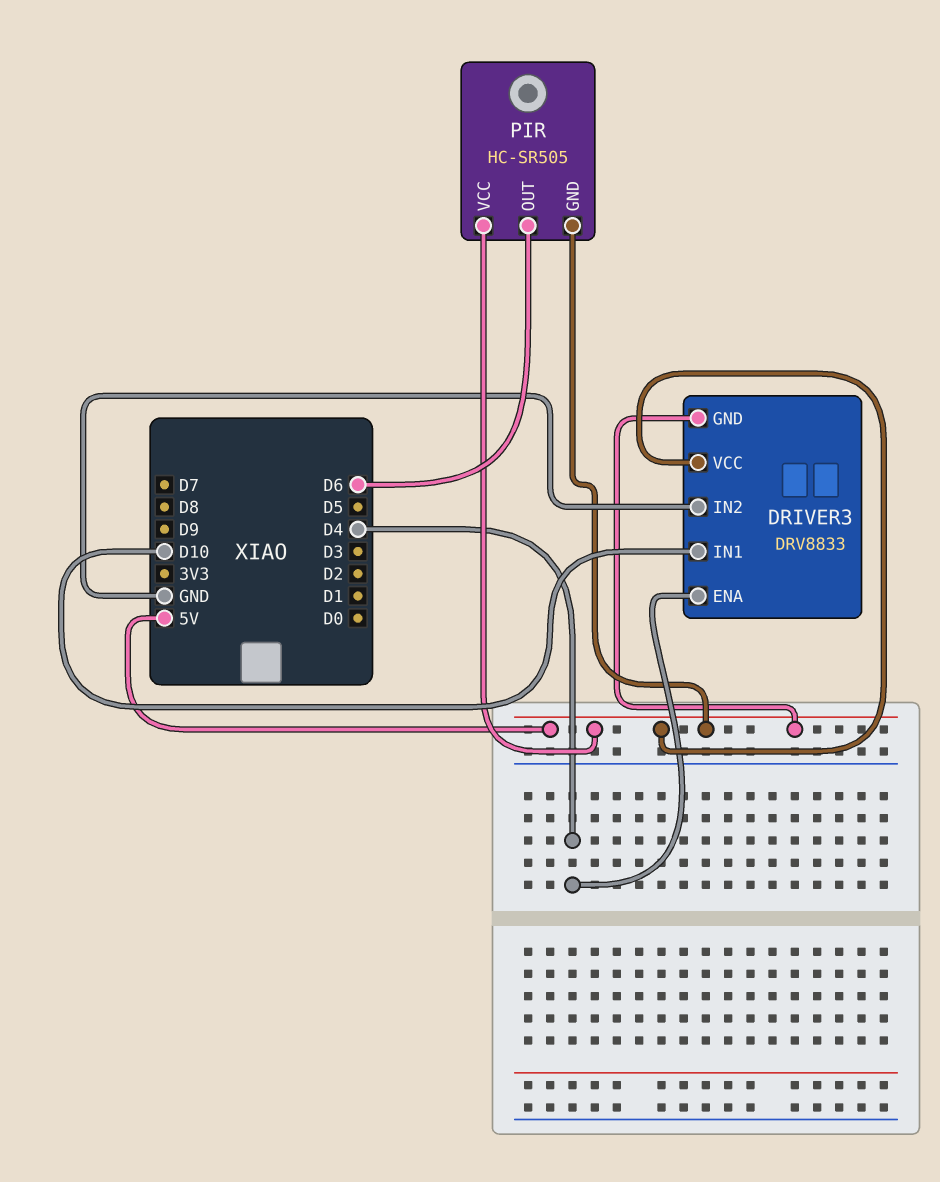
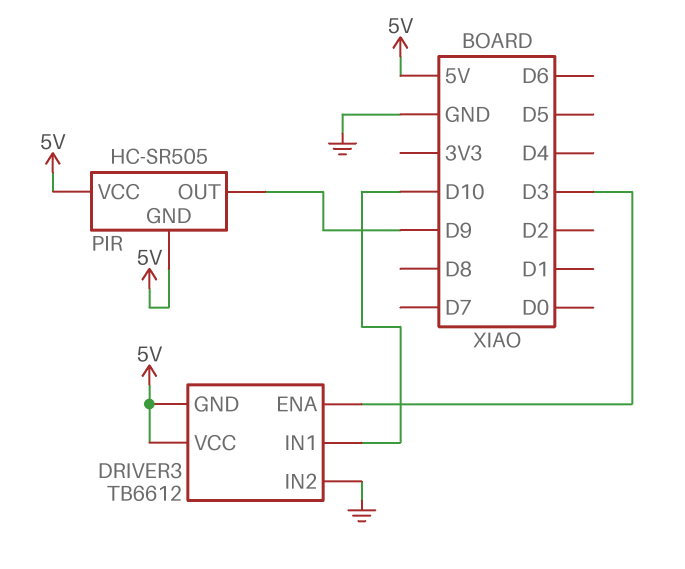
DRIVER3: DRV8833 -> TB6612
DRIVER3 pin ENA: D4 -> D3
PIR pin OUT: D6 -> D9

